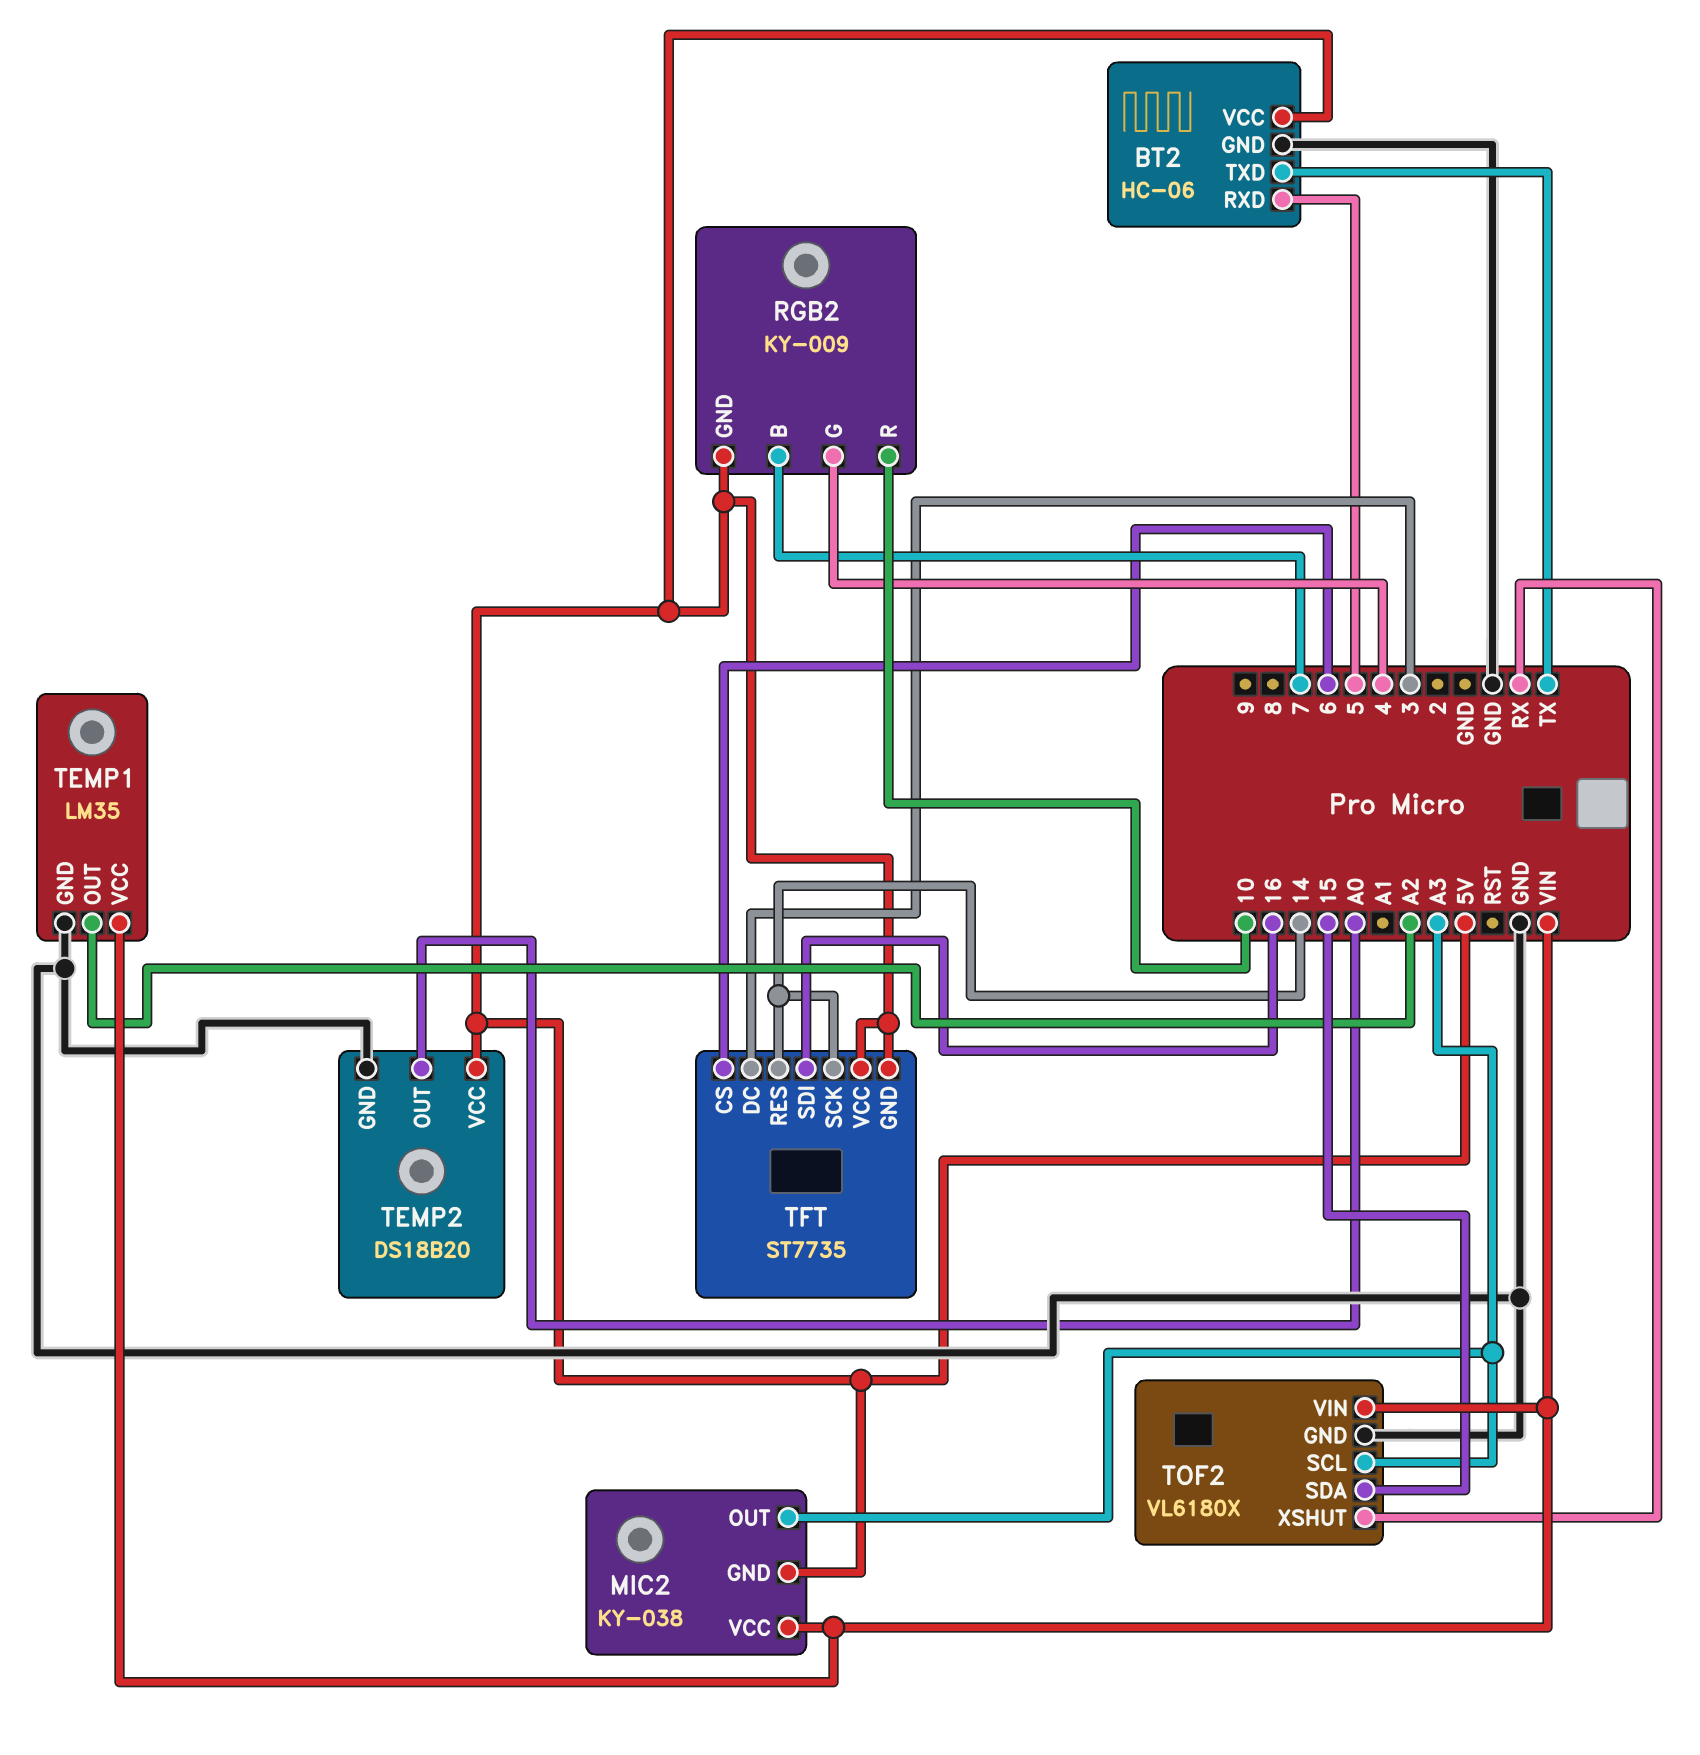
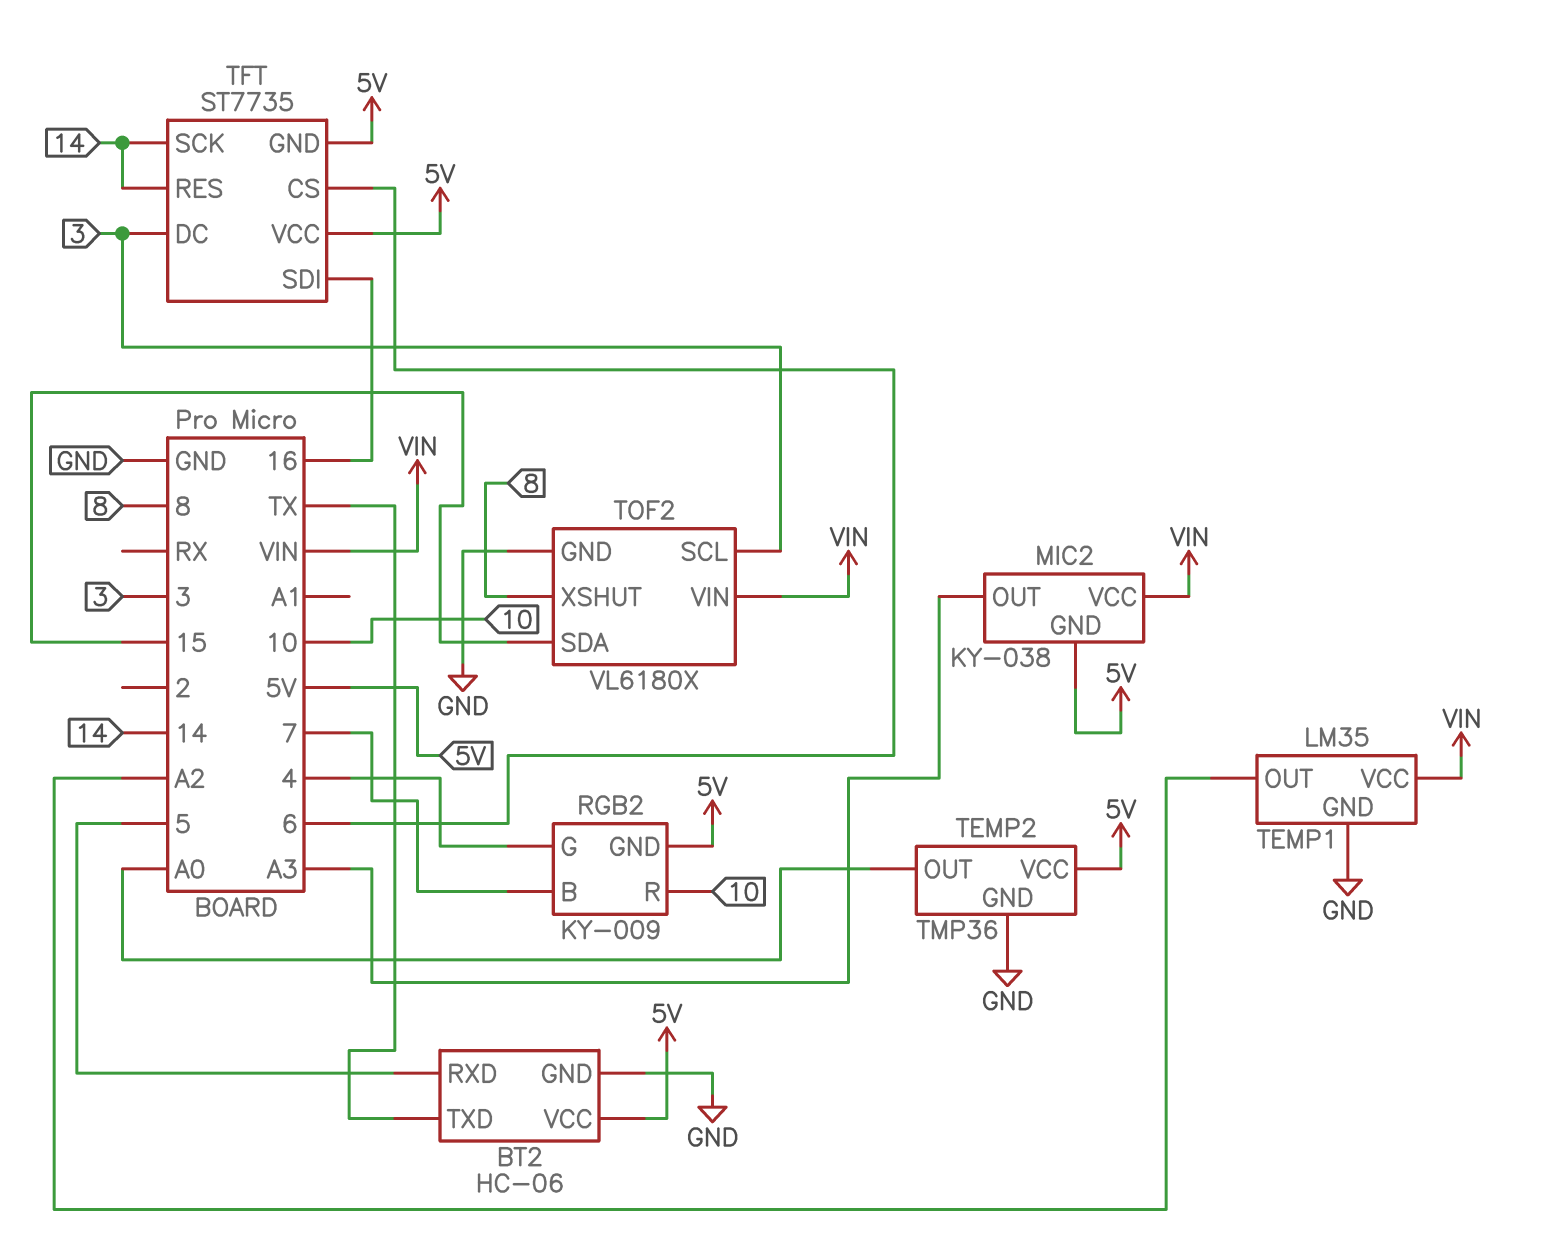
TEMP2: DS18B20 -> TMP36
TOF2 pin SCL: A3 -> 3
TOF2 pin XSHUT: RX -> 8

